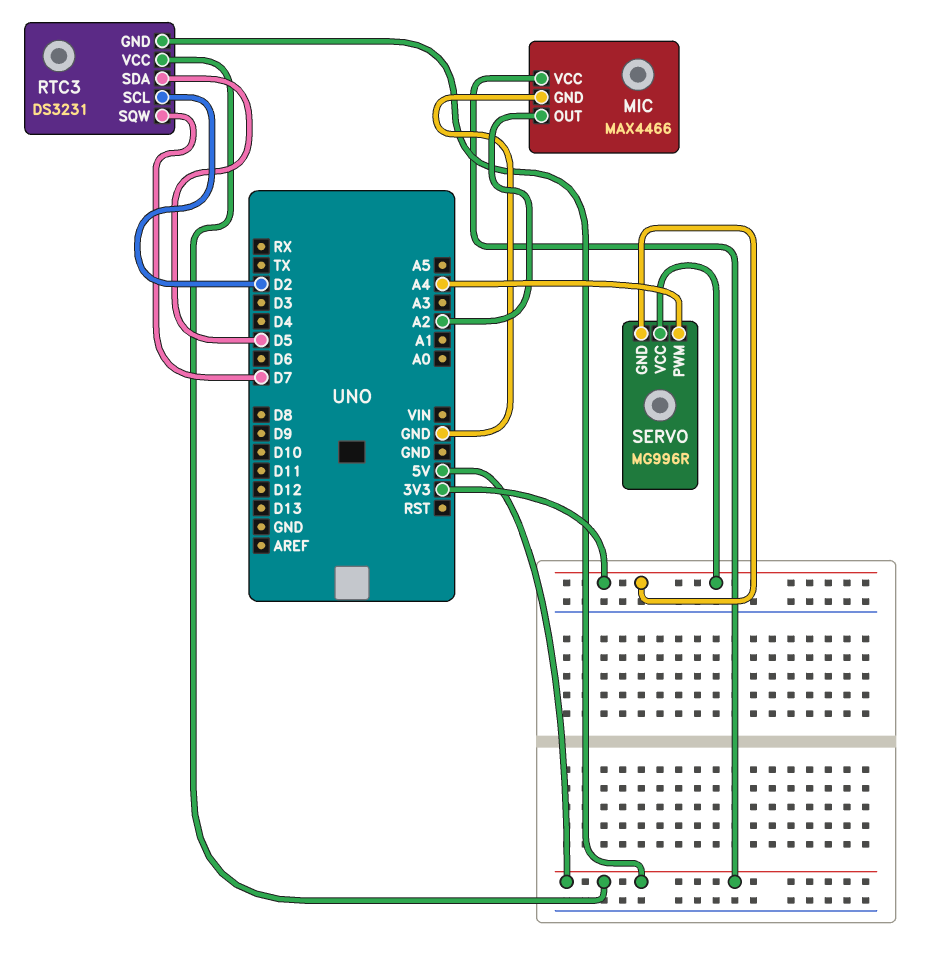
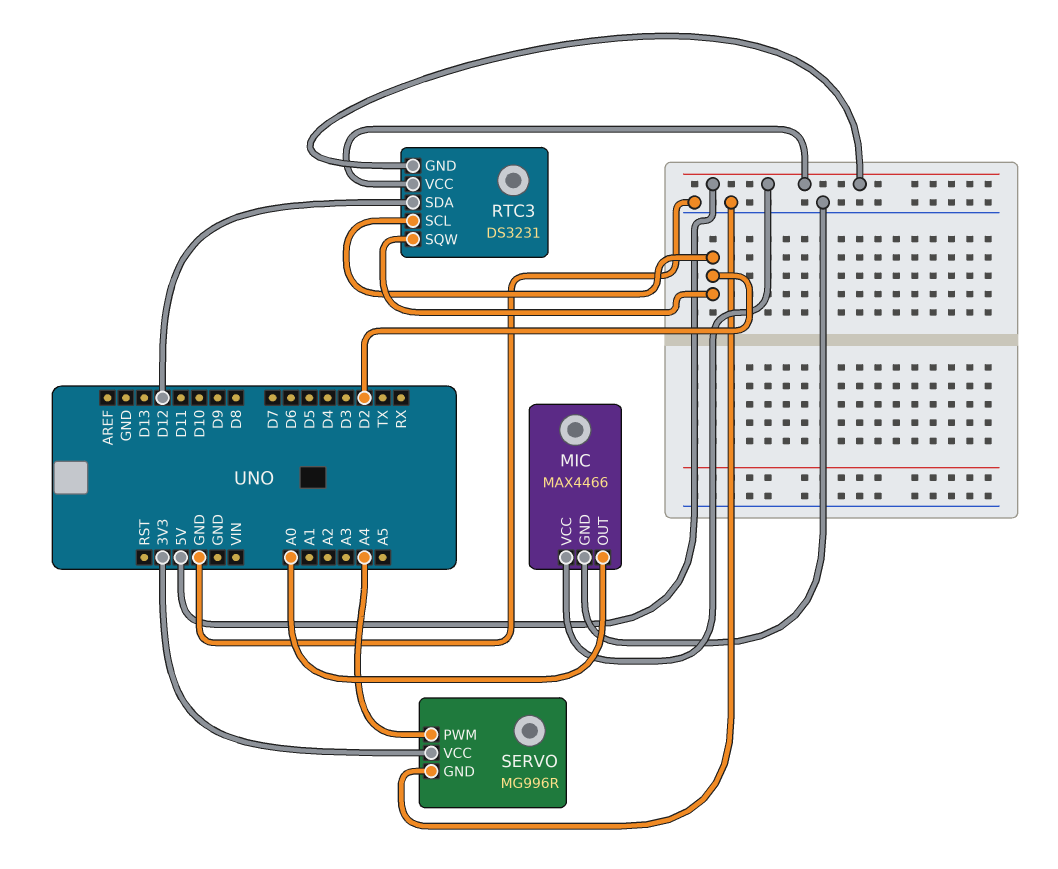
MIC pin OUT: A2 -> A0
RTC3 pin SDA: D5 -> D12
RTC3 pin SQW: D7 -> D2
SERVO pin GND: 3V3 -> GND

